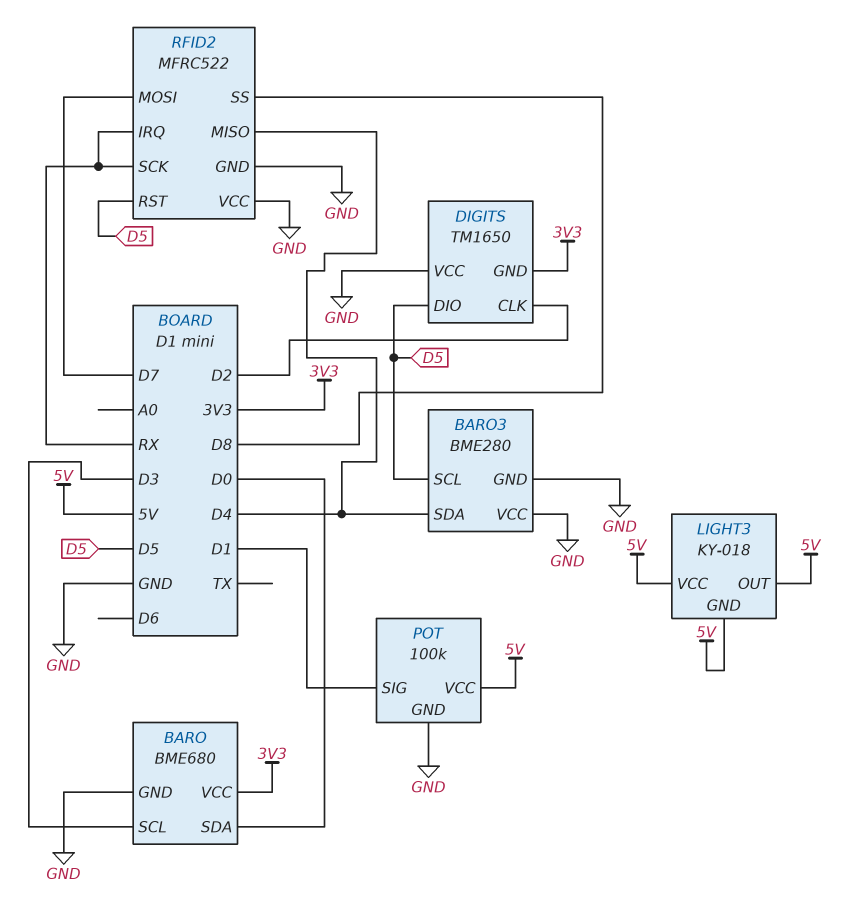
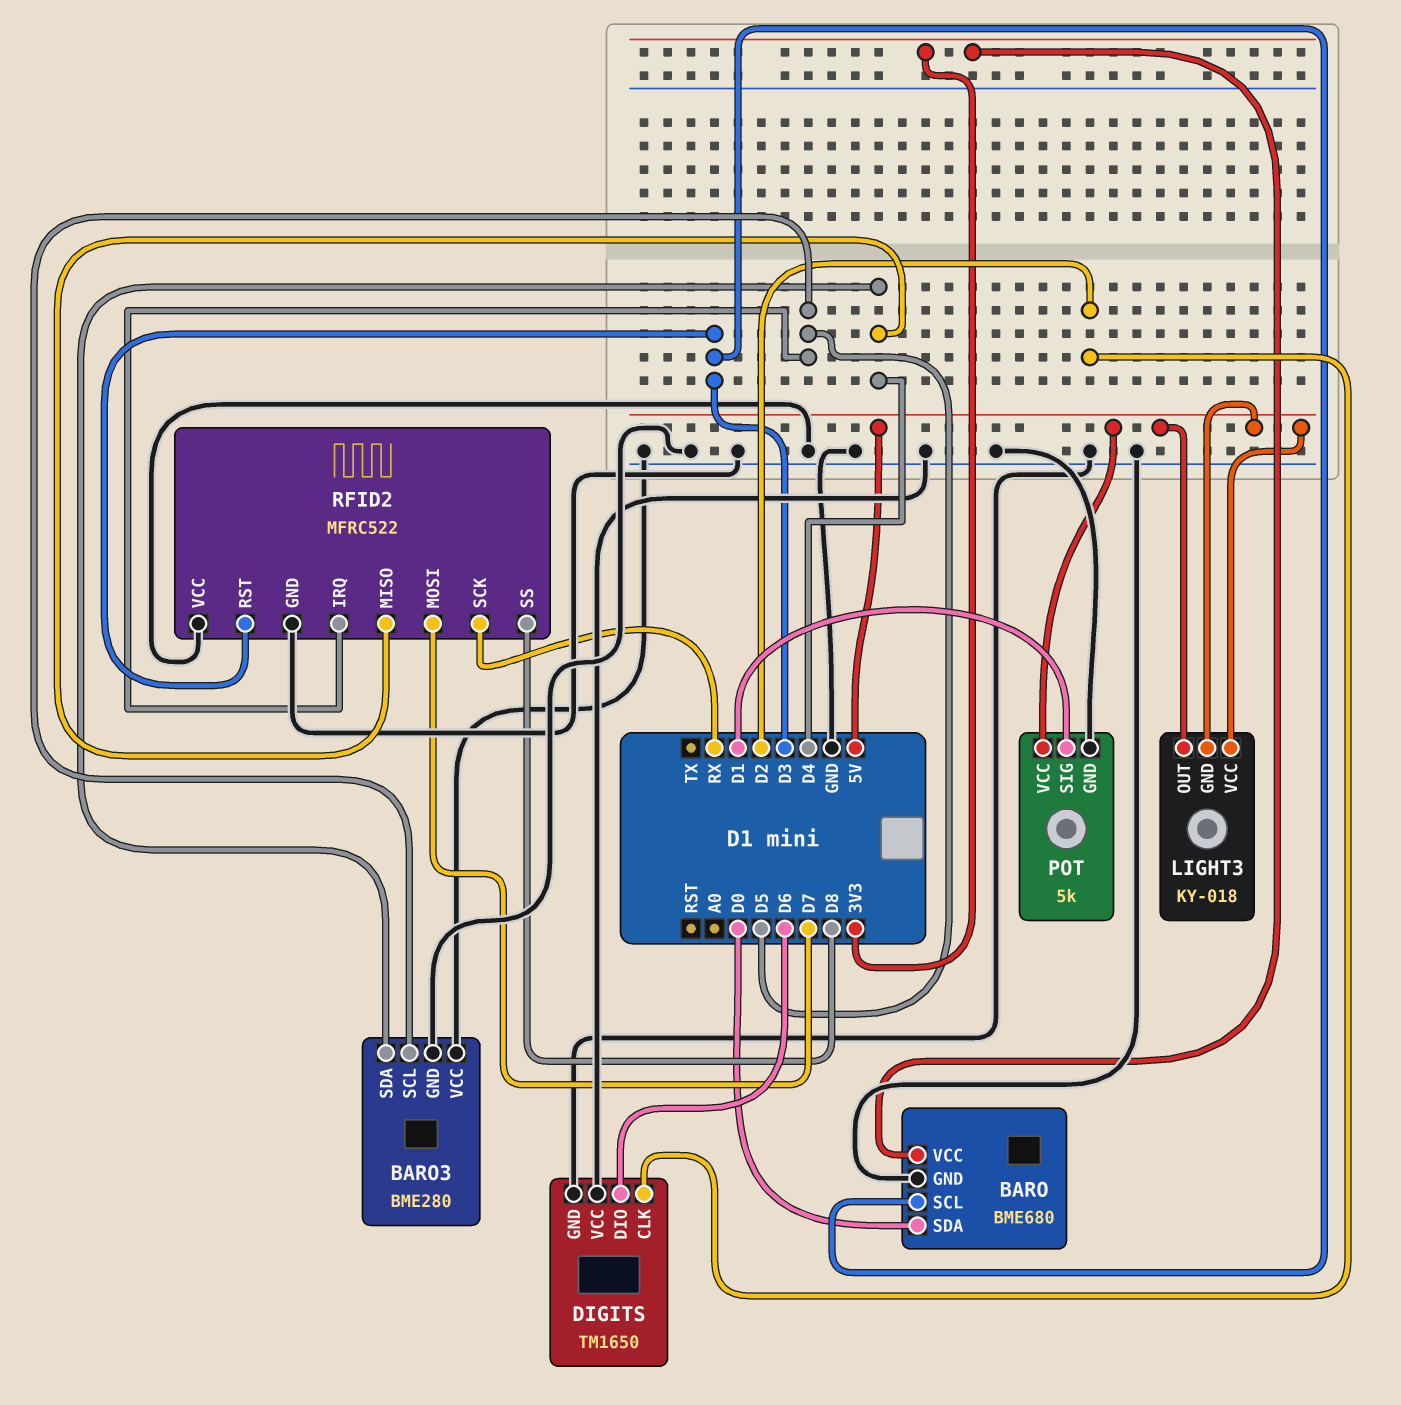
DIGITS pin DIO: D5 -> D6
DIGITS pin GND: 3V3 -> GND
POT: 100k -> 5k
RFID2 pin IRQ: RX -> D5
RFID2 pin RST: D5 -> D3

